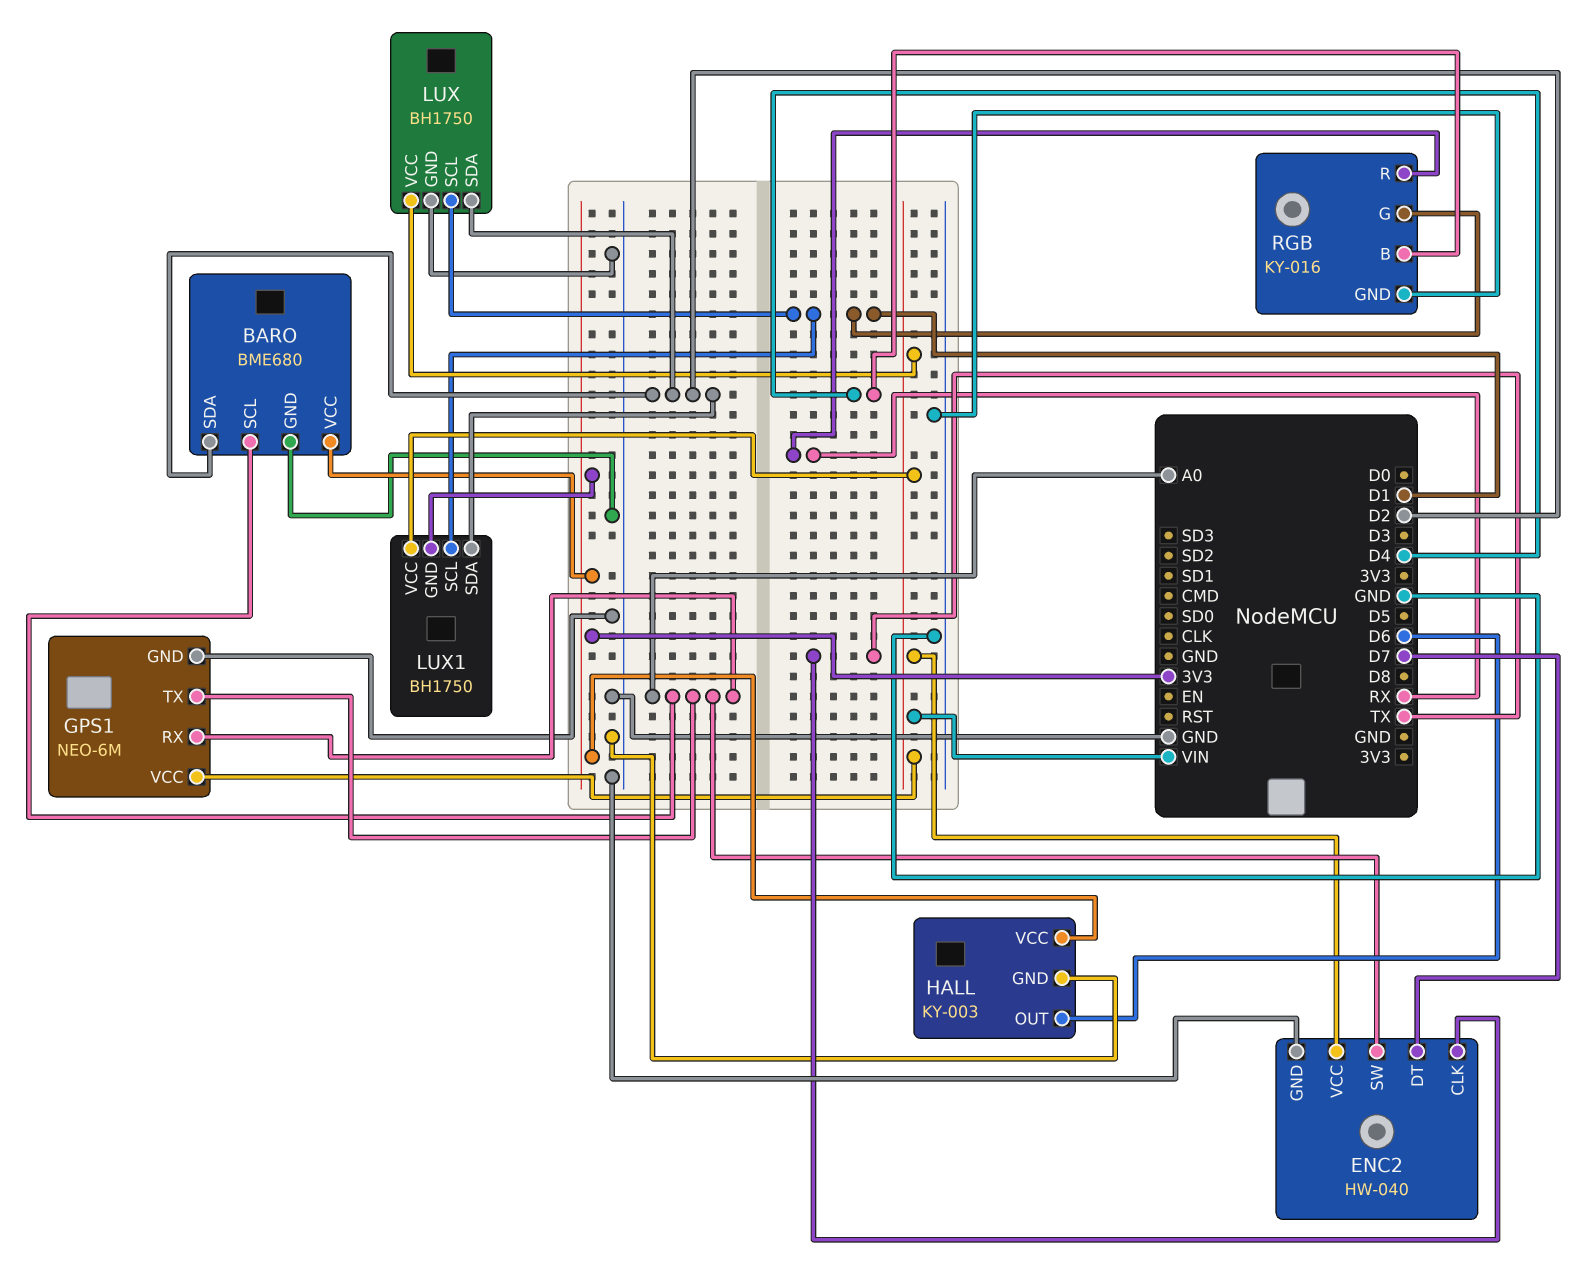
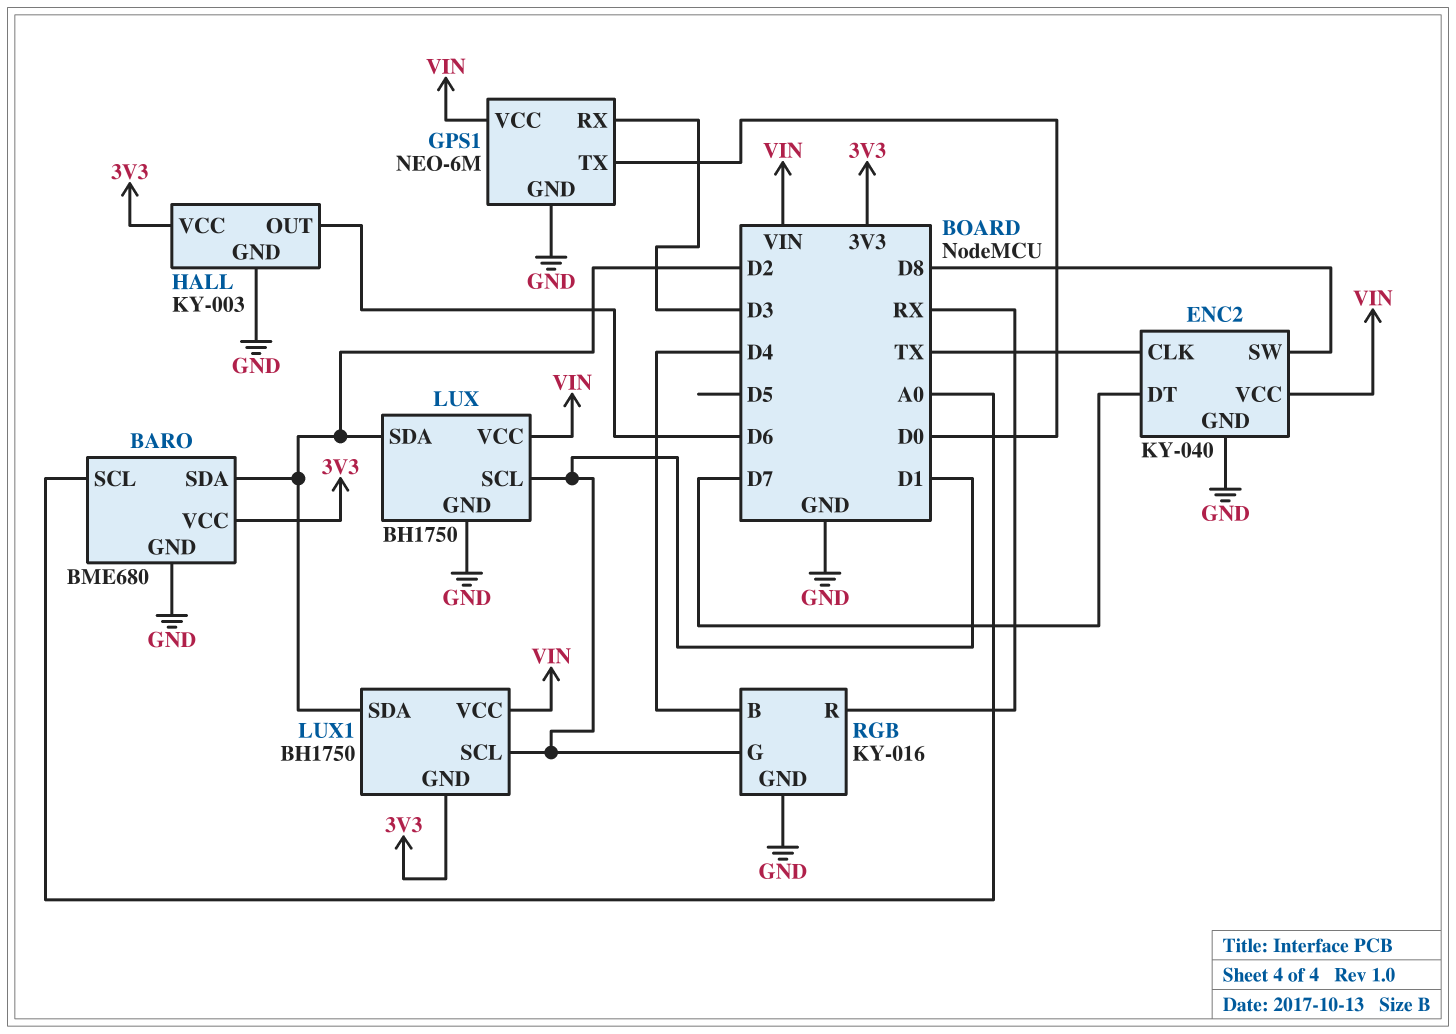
ENC2: HW-040 -> KY-040
ENC2 pin SW: A0 -> D8
GPS1 pin RX: A0 -> D3
GPS1 pin TX: A0 -> D0

